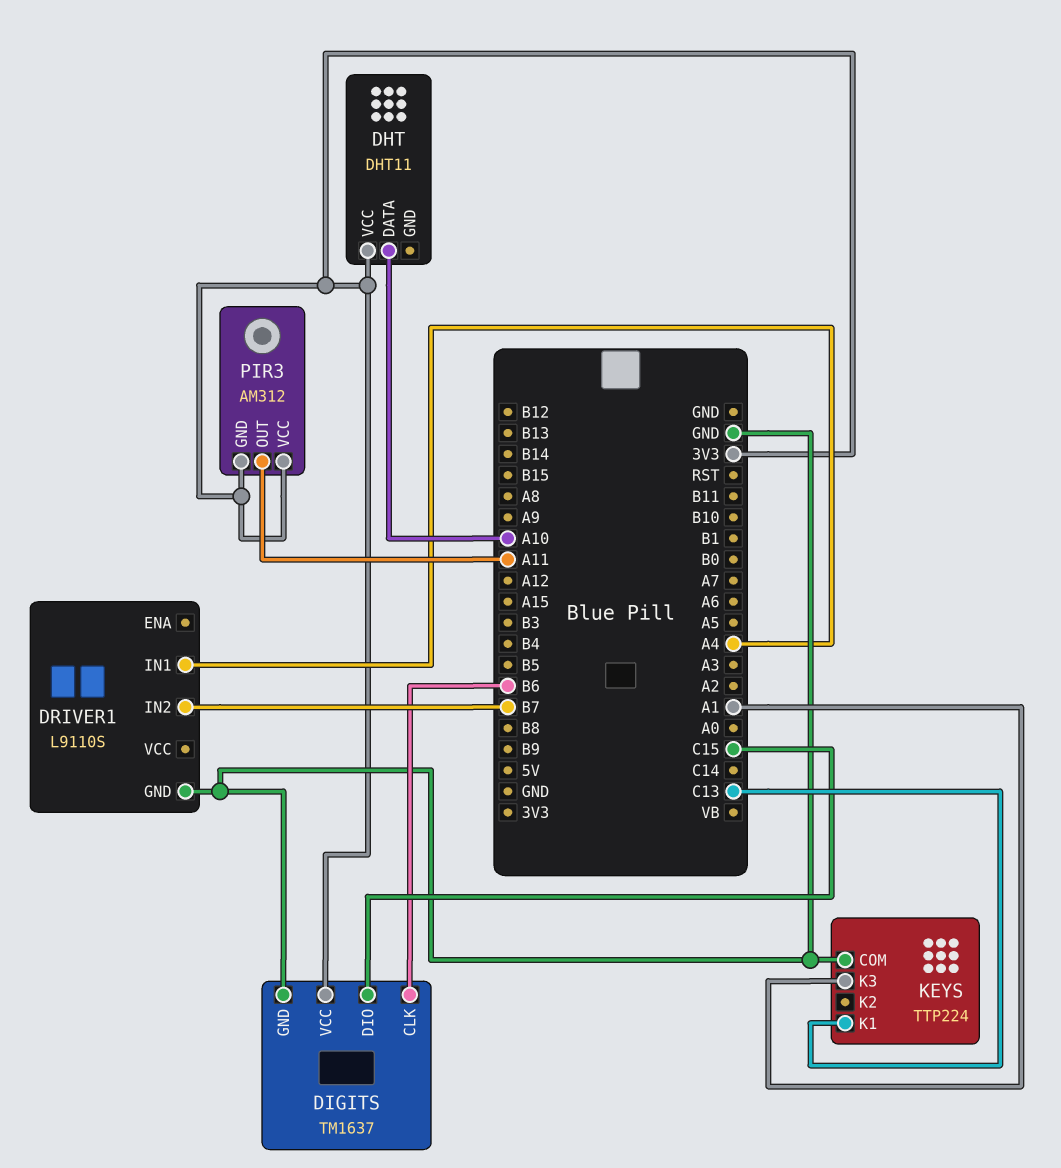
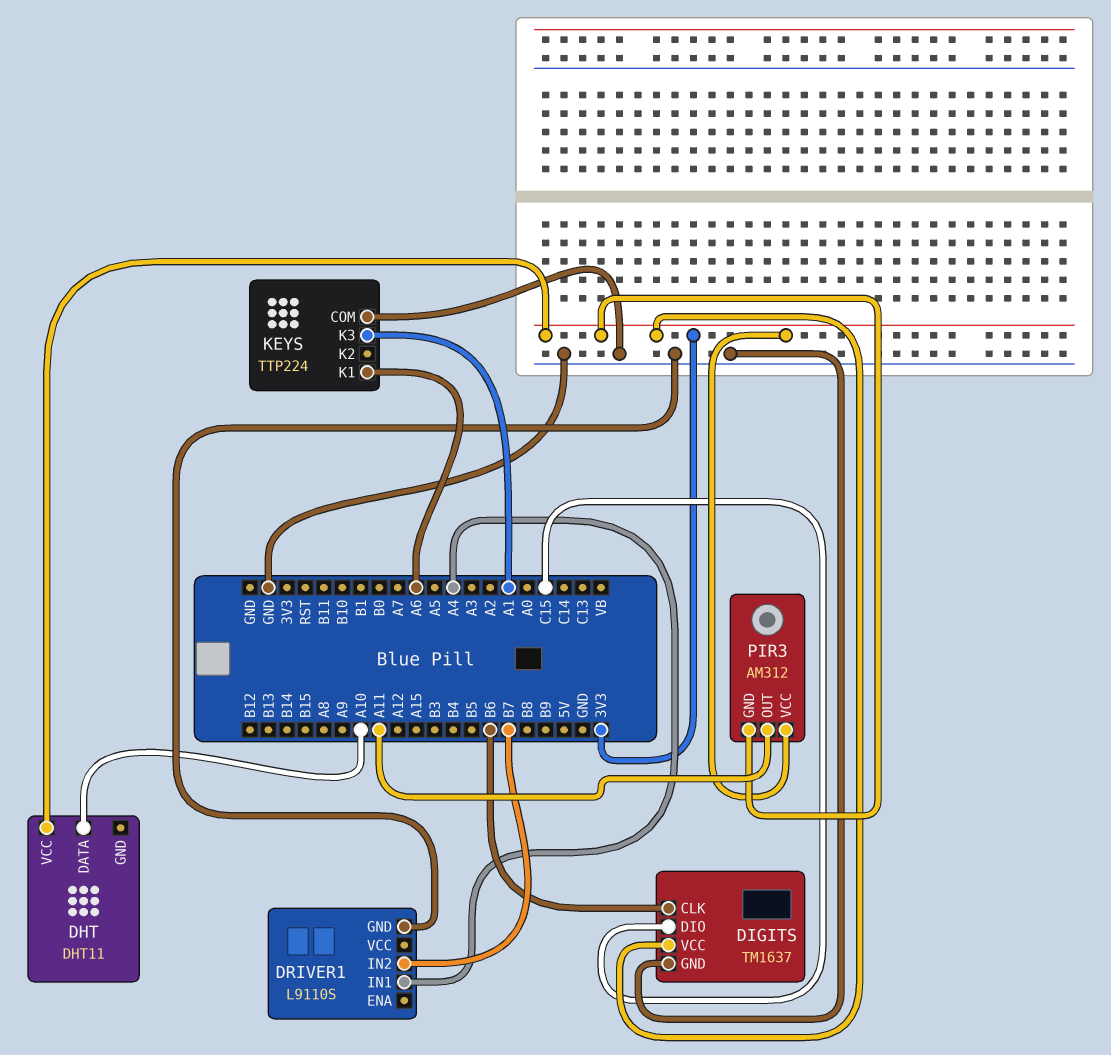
KEYS pin K1: C13 -> A6

